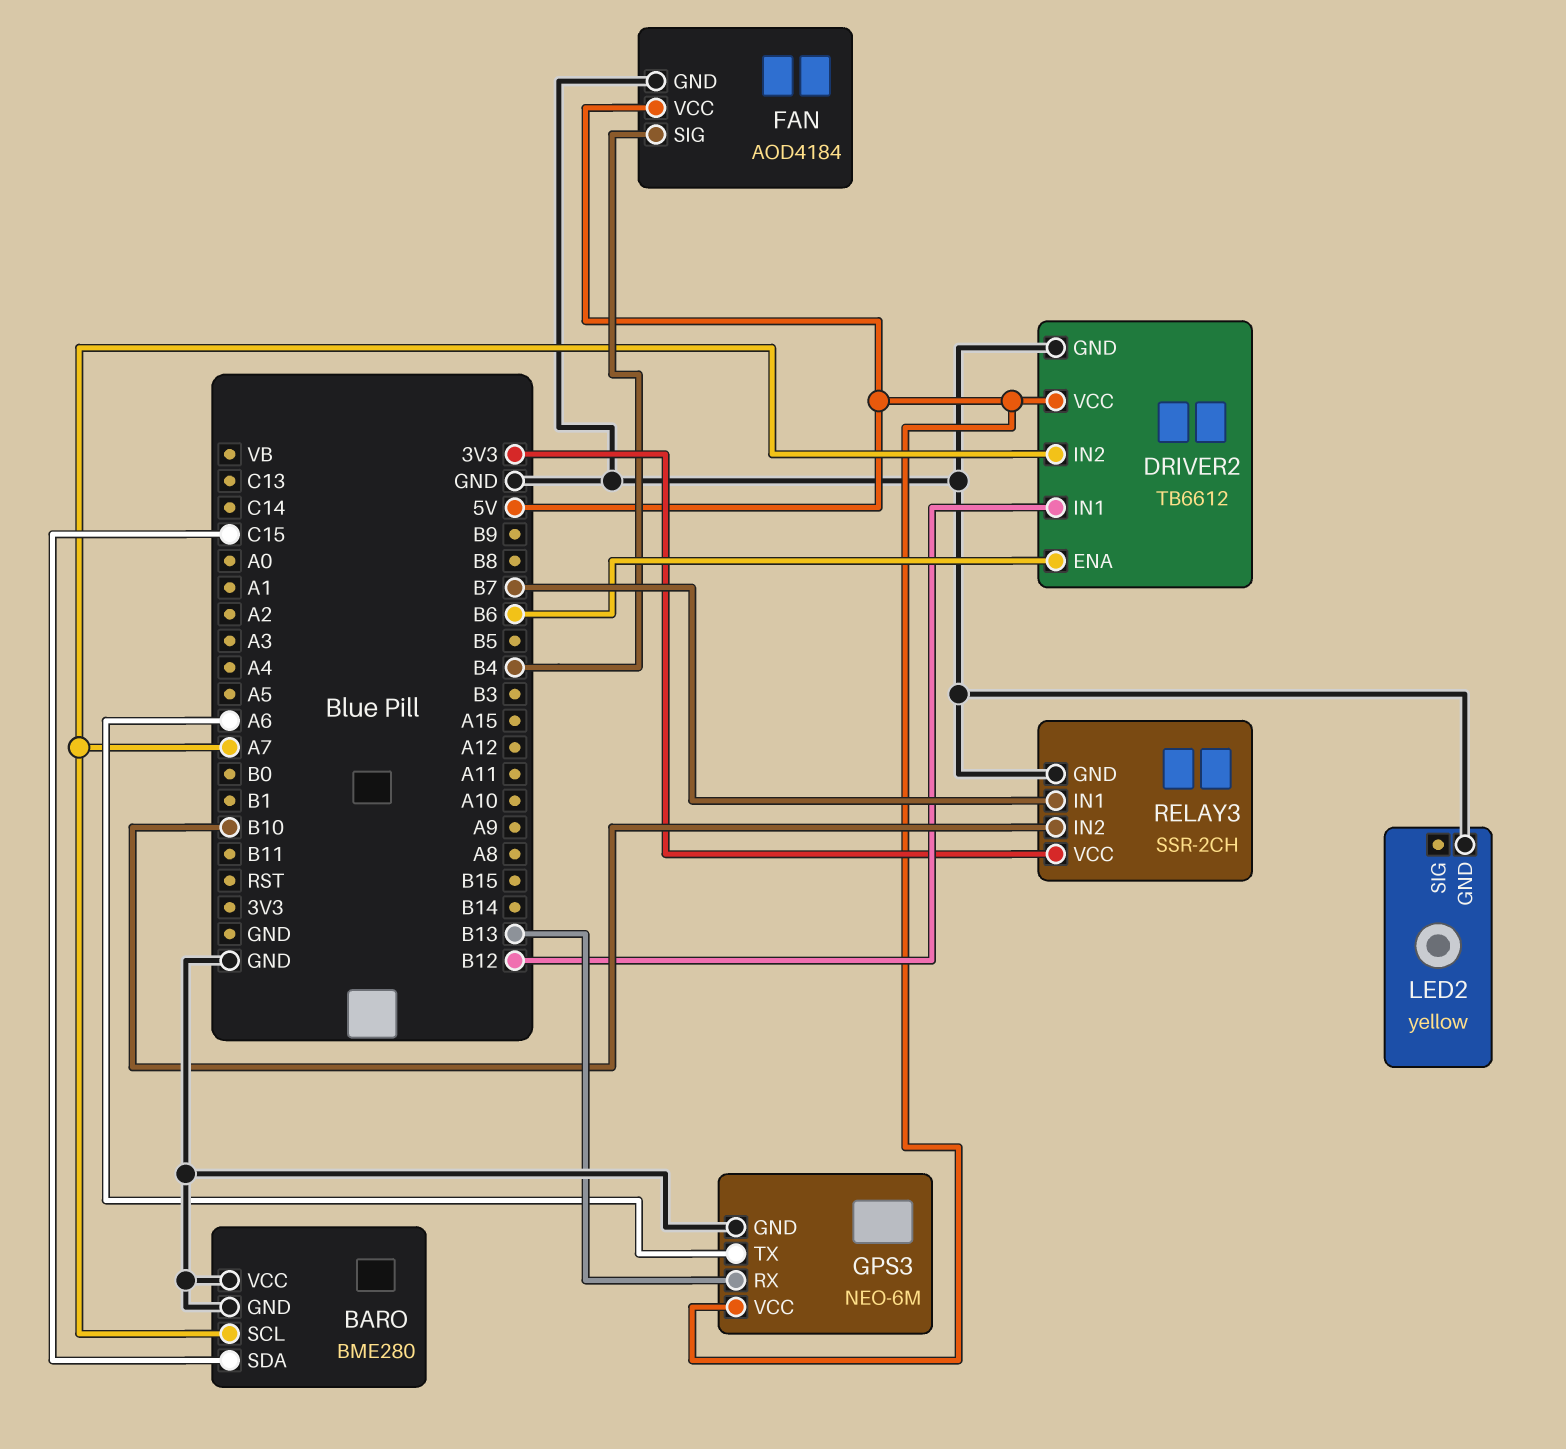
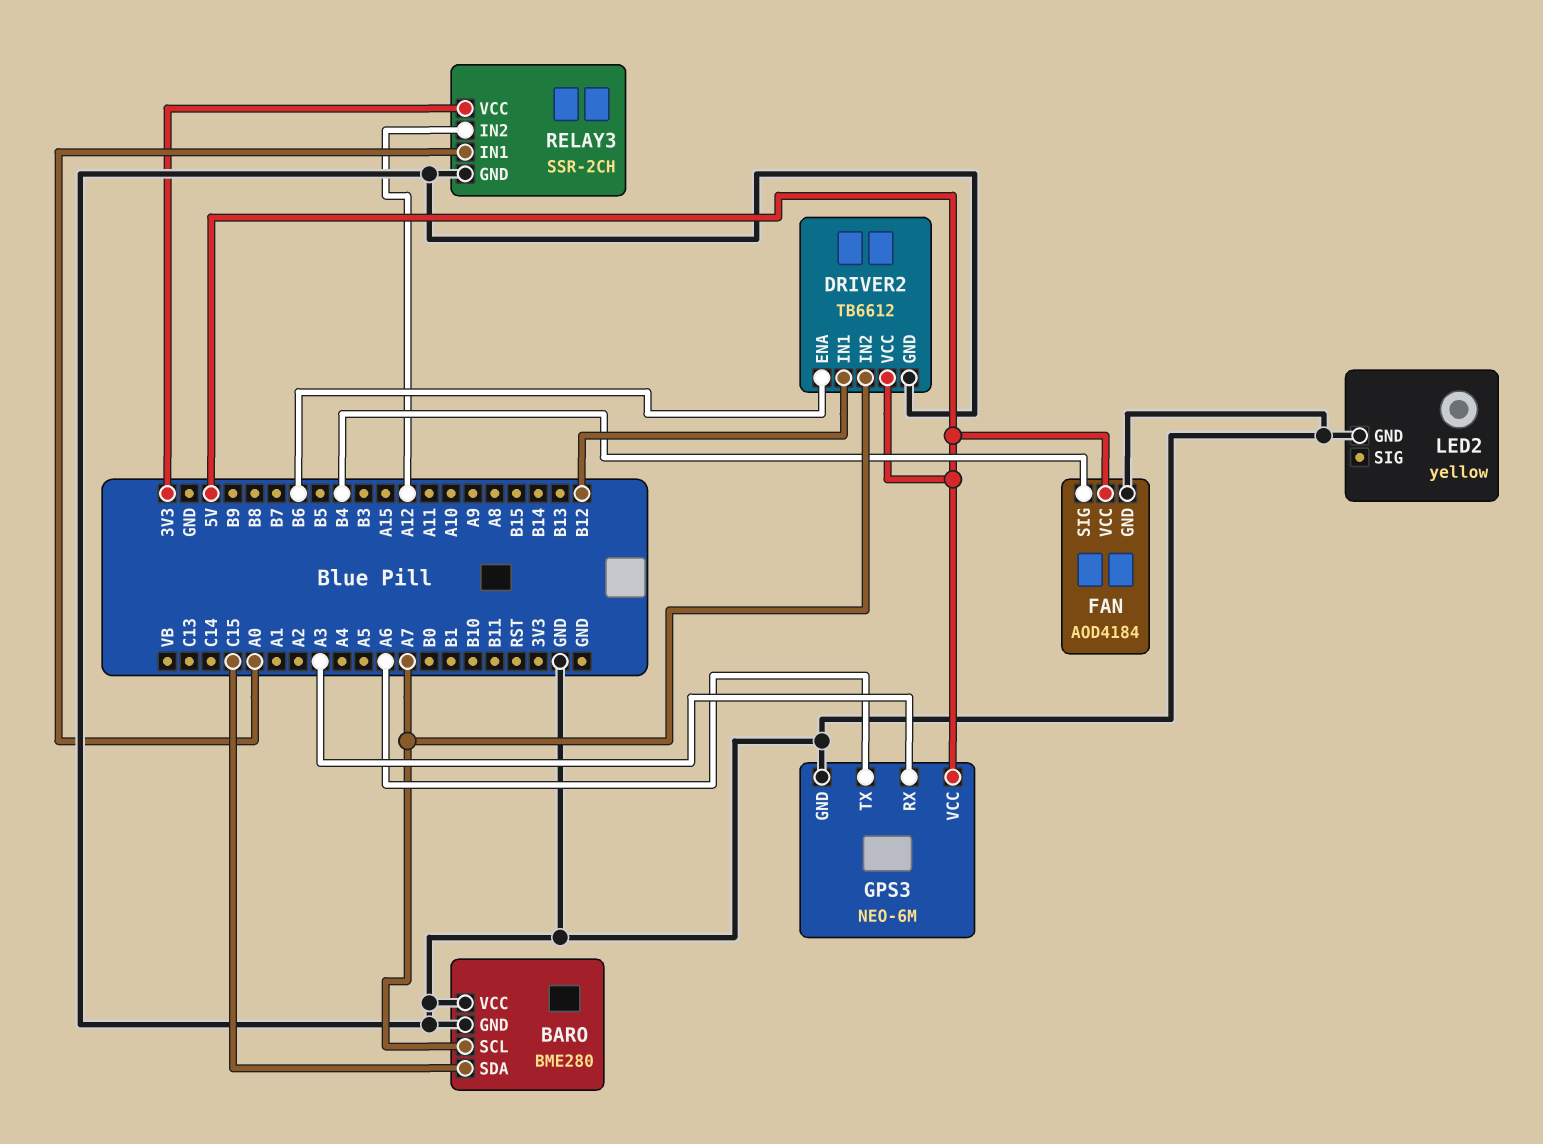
GPS3 pin RX: B13 -> A3
RELAY3 pin IN1: B7 -> A0
RELAY3 pin IN2: B10 -> A12

